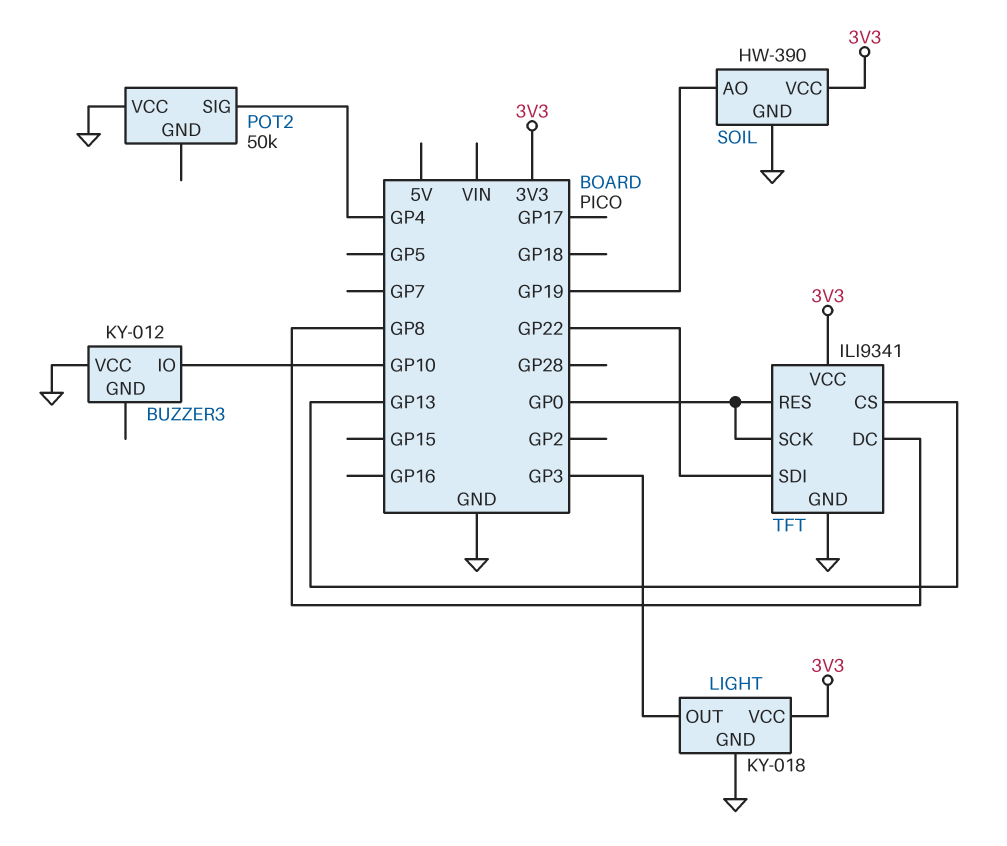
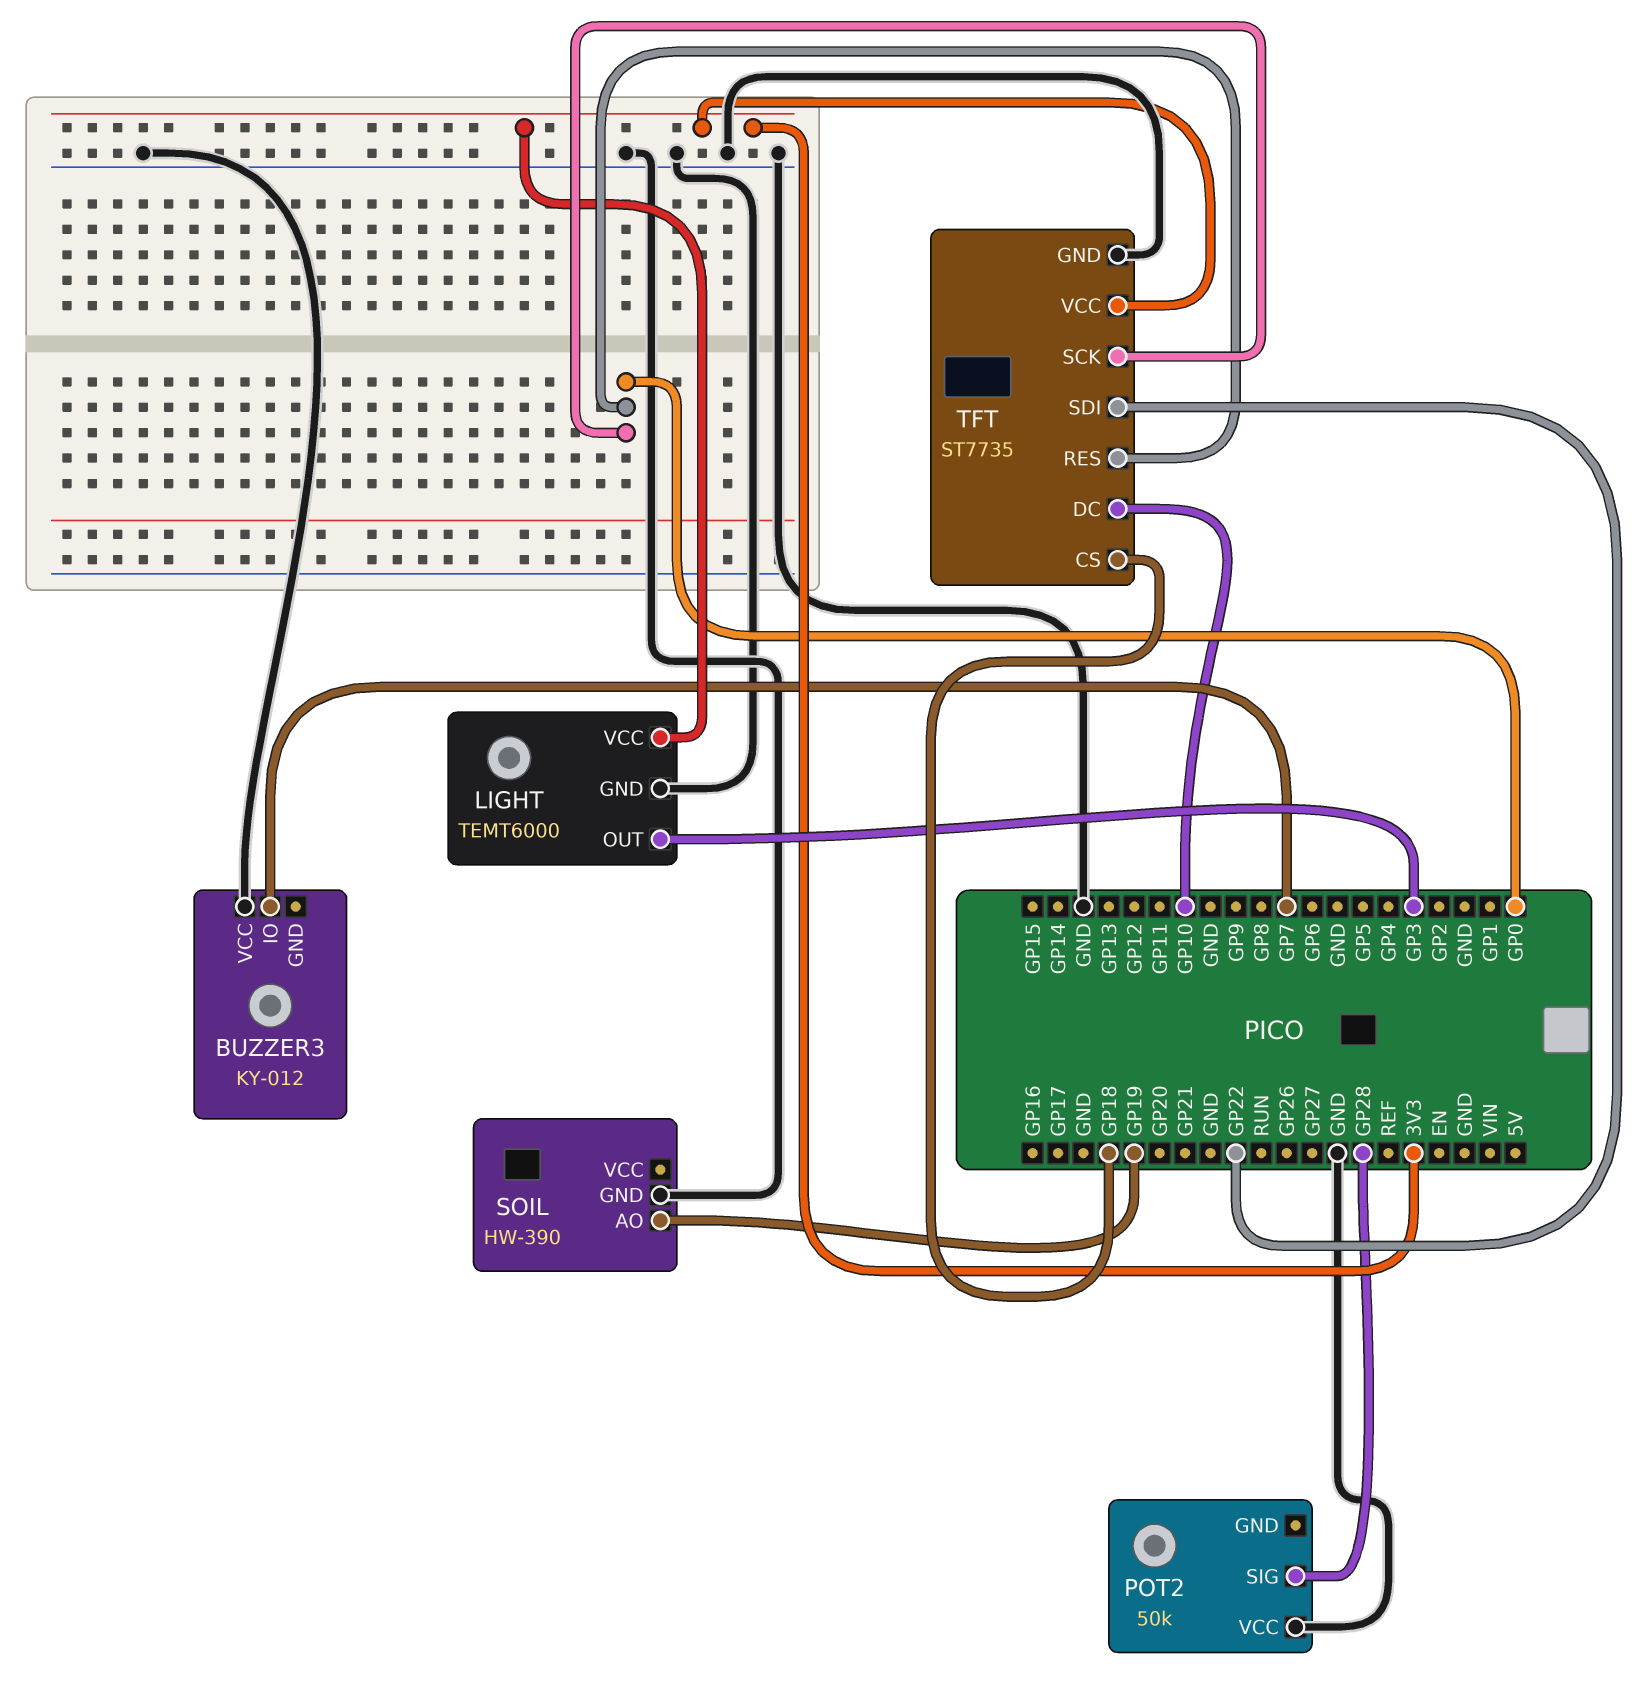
BUZZER3 pin IO: GP10 -> GP7
LIGHT: KY-018 -> TEMT6000
POT2 pin SIG: GP4 -> GP28
SOIL pin VCC: 3V3 -> none
TFT: ILI9341 -> ST7735
TFT pin CS: GP13 -> GP18
TFT pin DC: GP8 -> GP10

